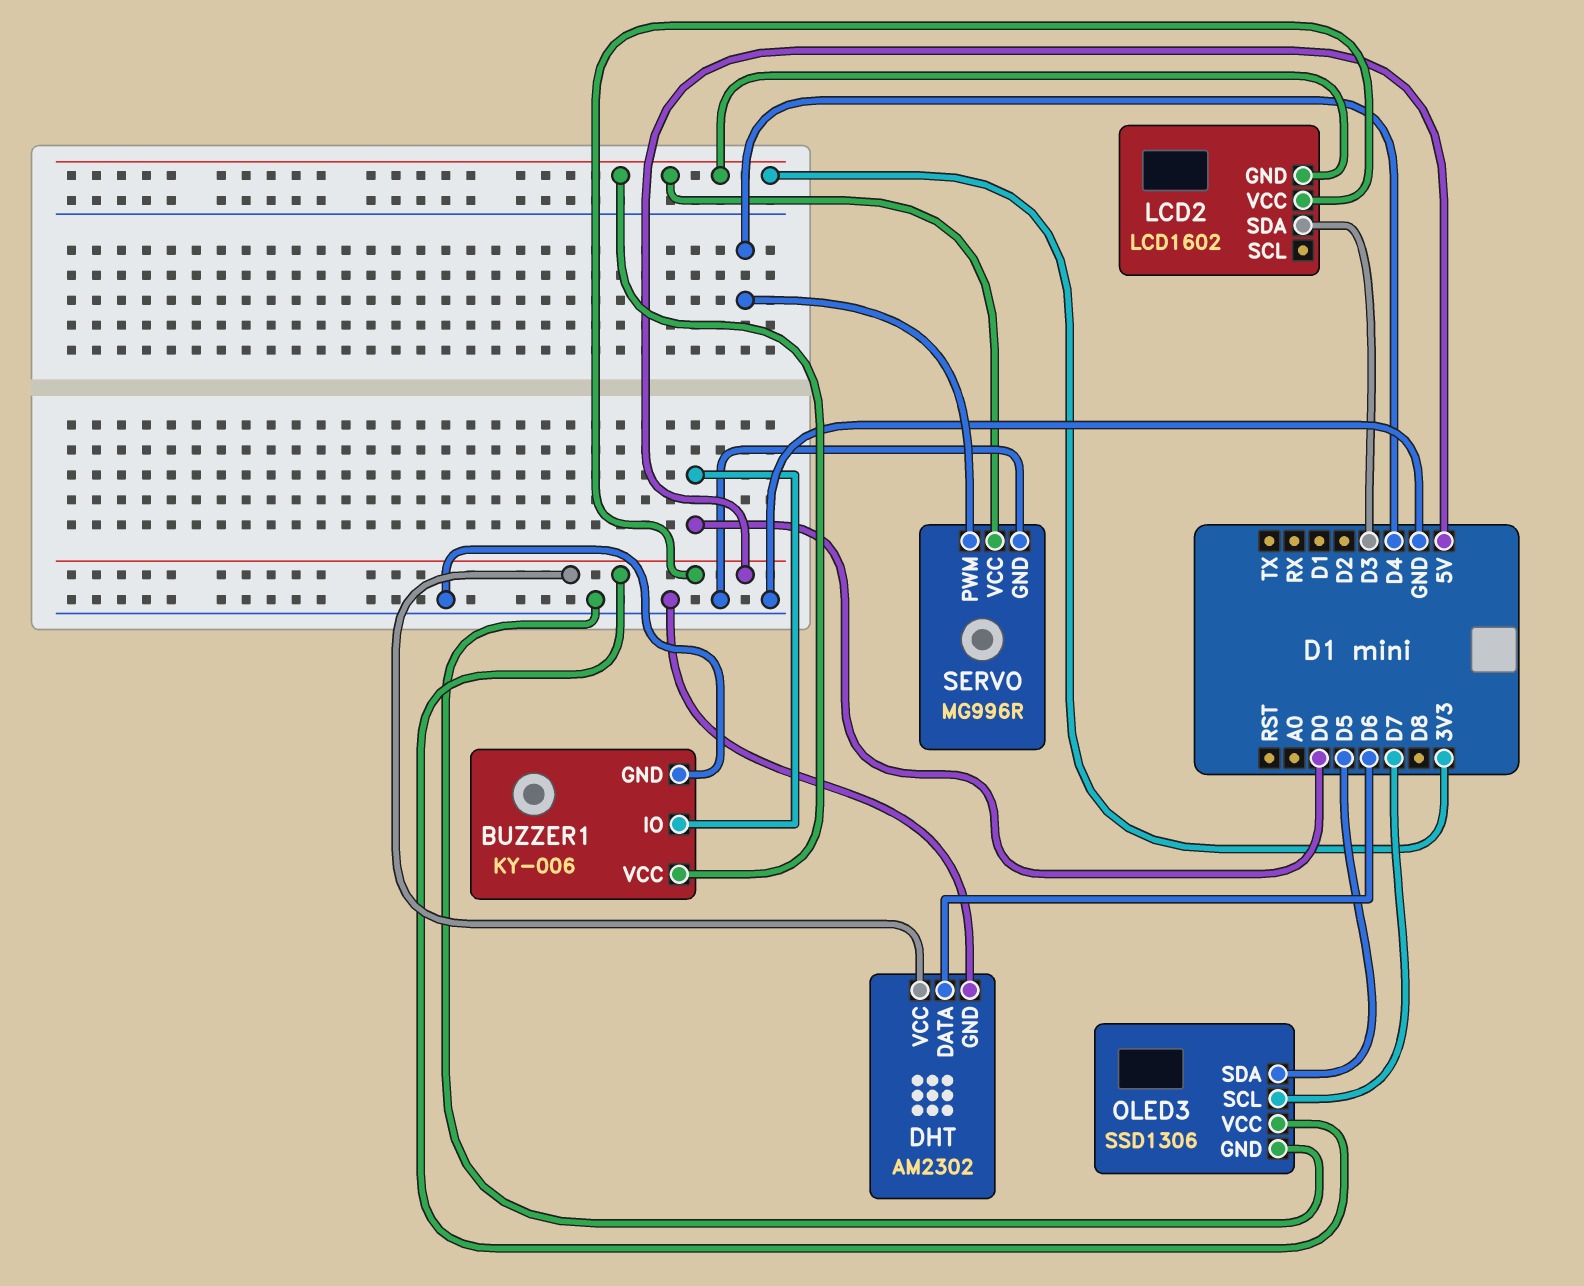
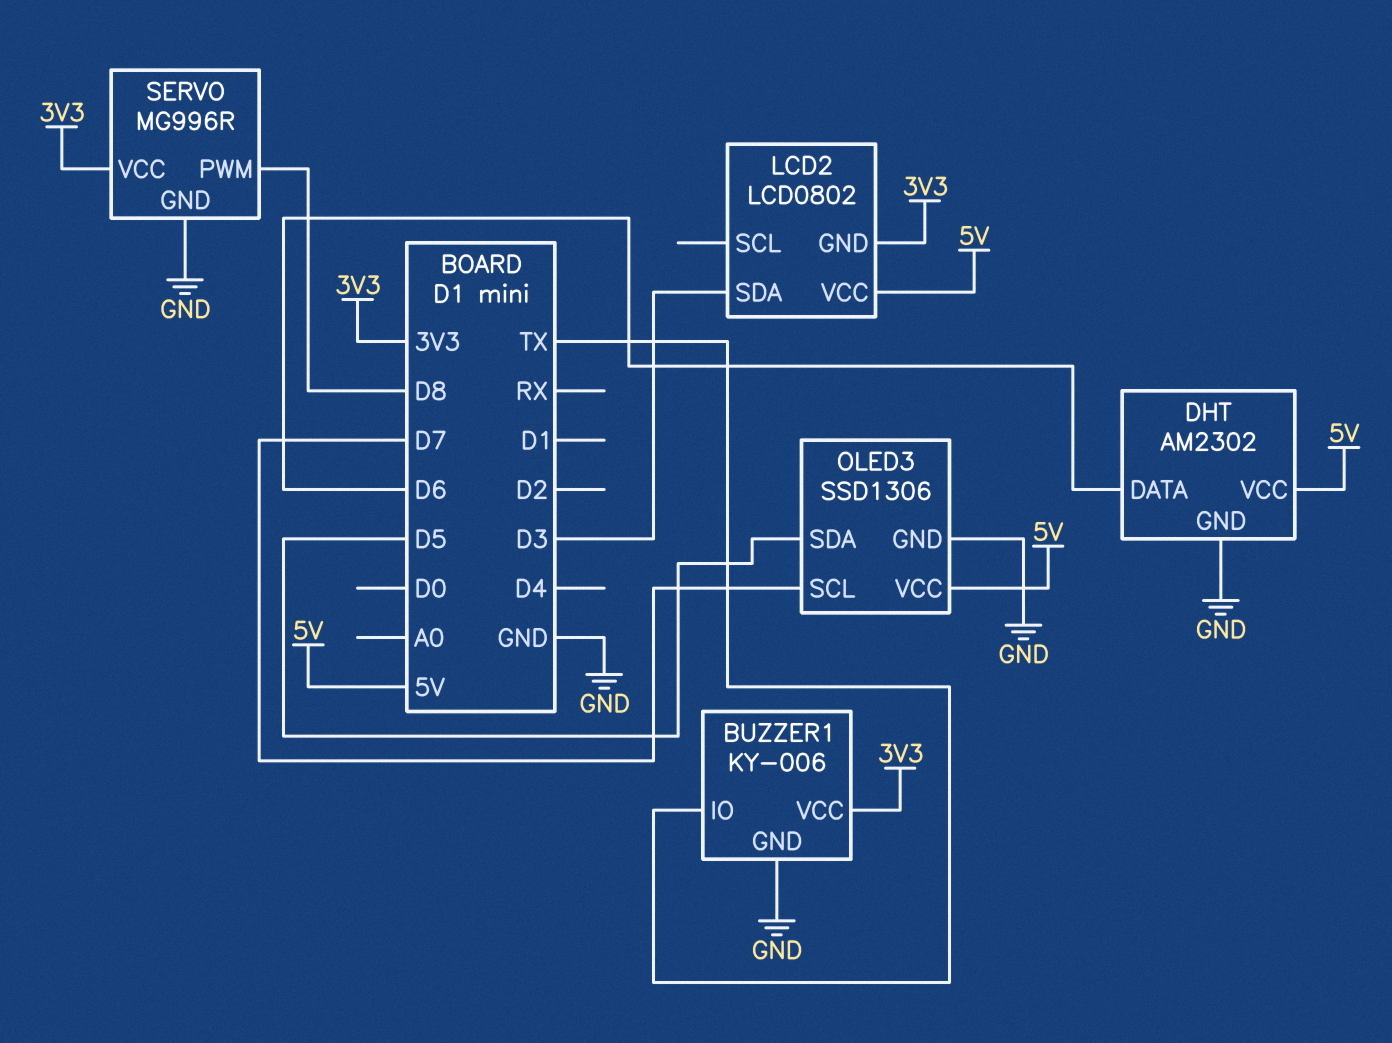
BUZZER1 pin IO: D0 -> TX
LCD2: LCD1602 -> LCD0802
SERVO pin PWM: D4 -> D8

